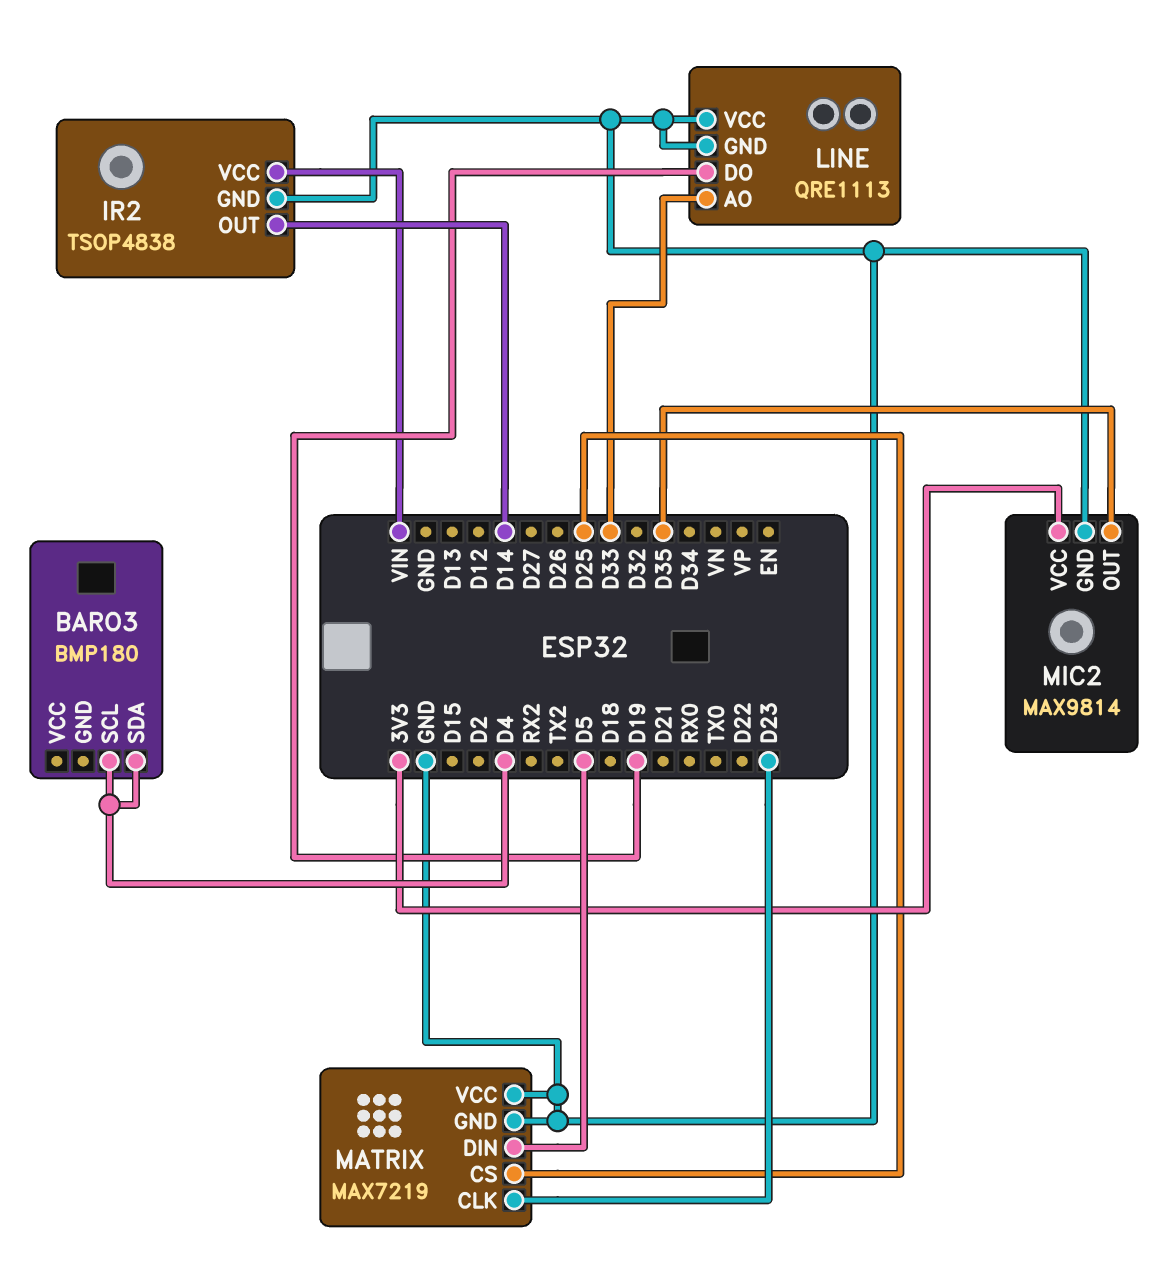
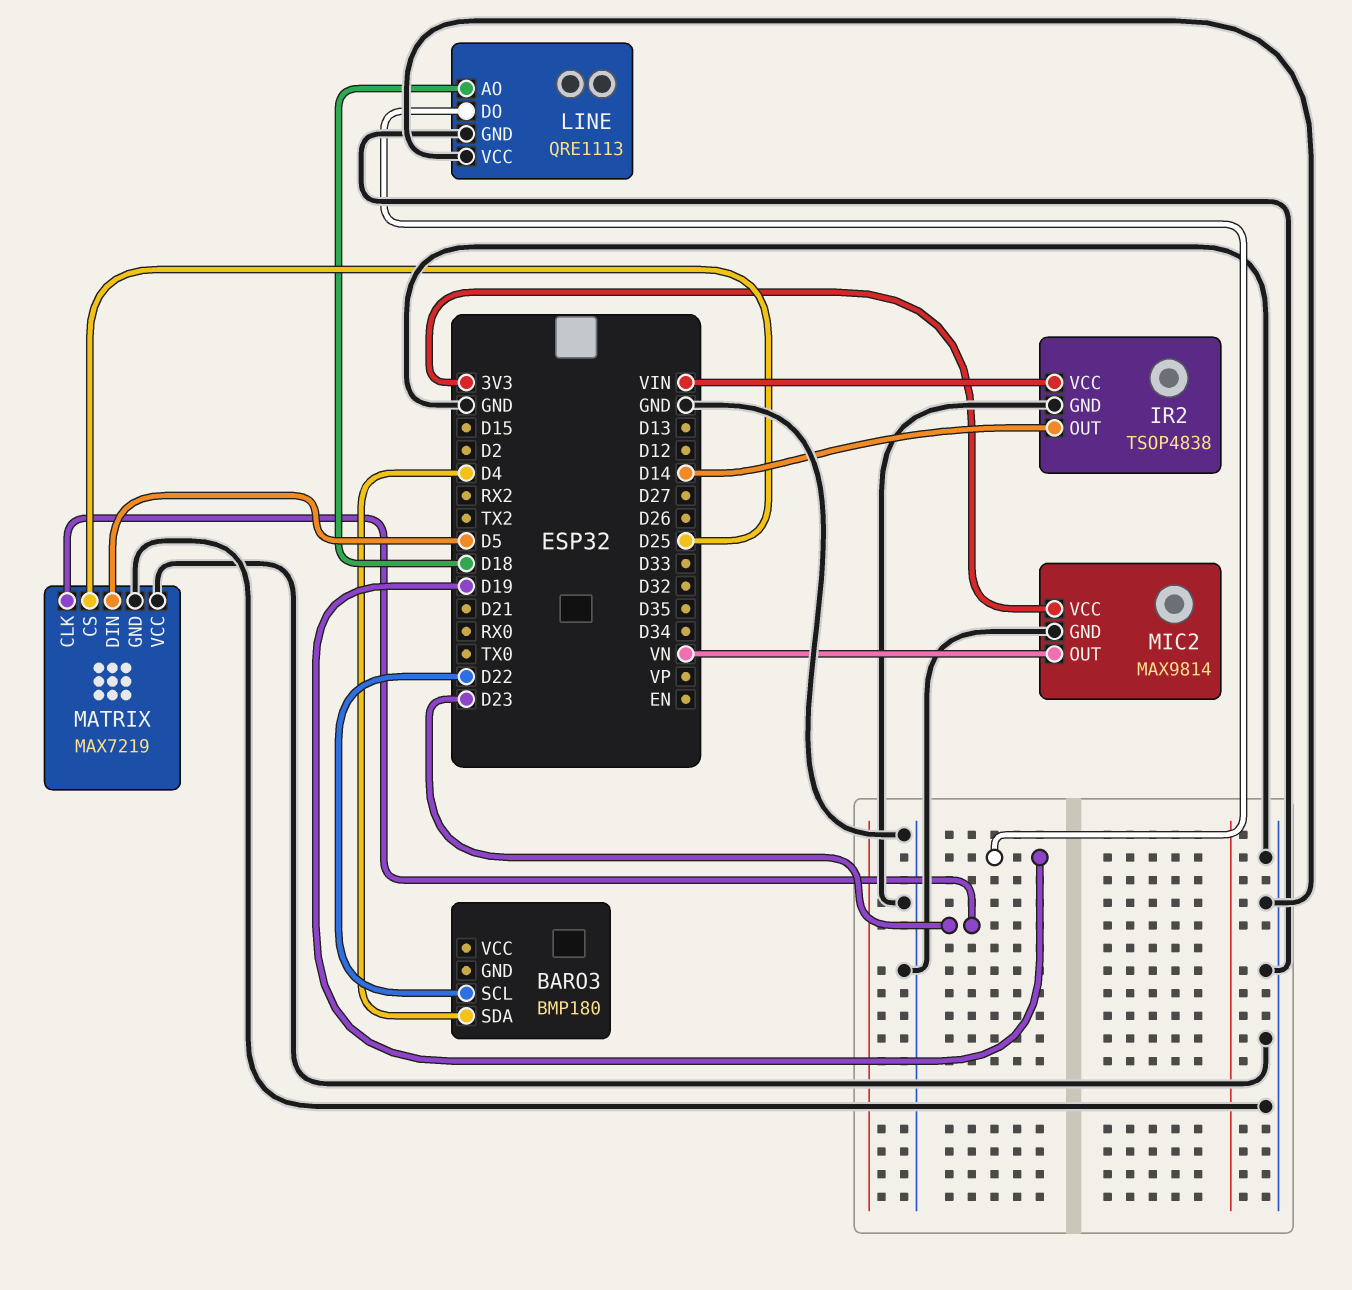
BARO3 pin SCL: D4 -> D22
LINE pin AO: D33 -> D18
MIC2 pin OUT: D35 -> VN

